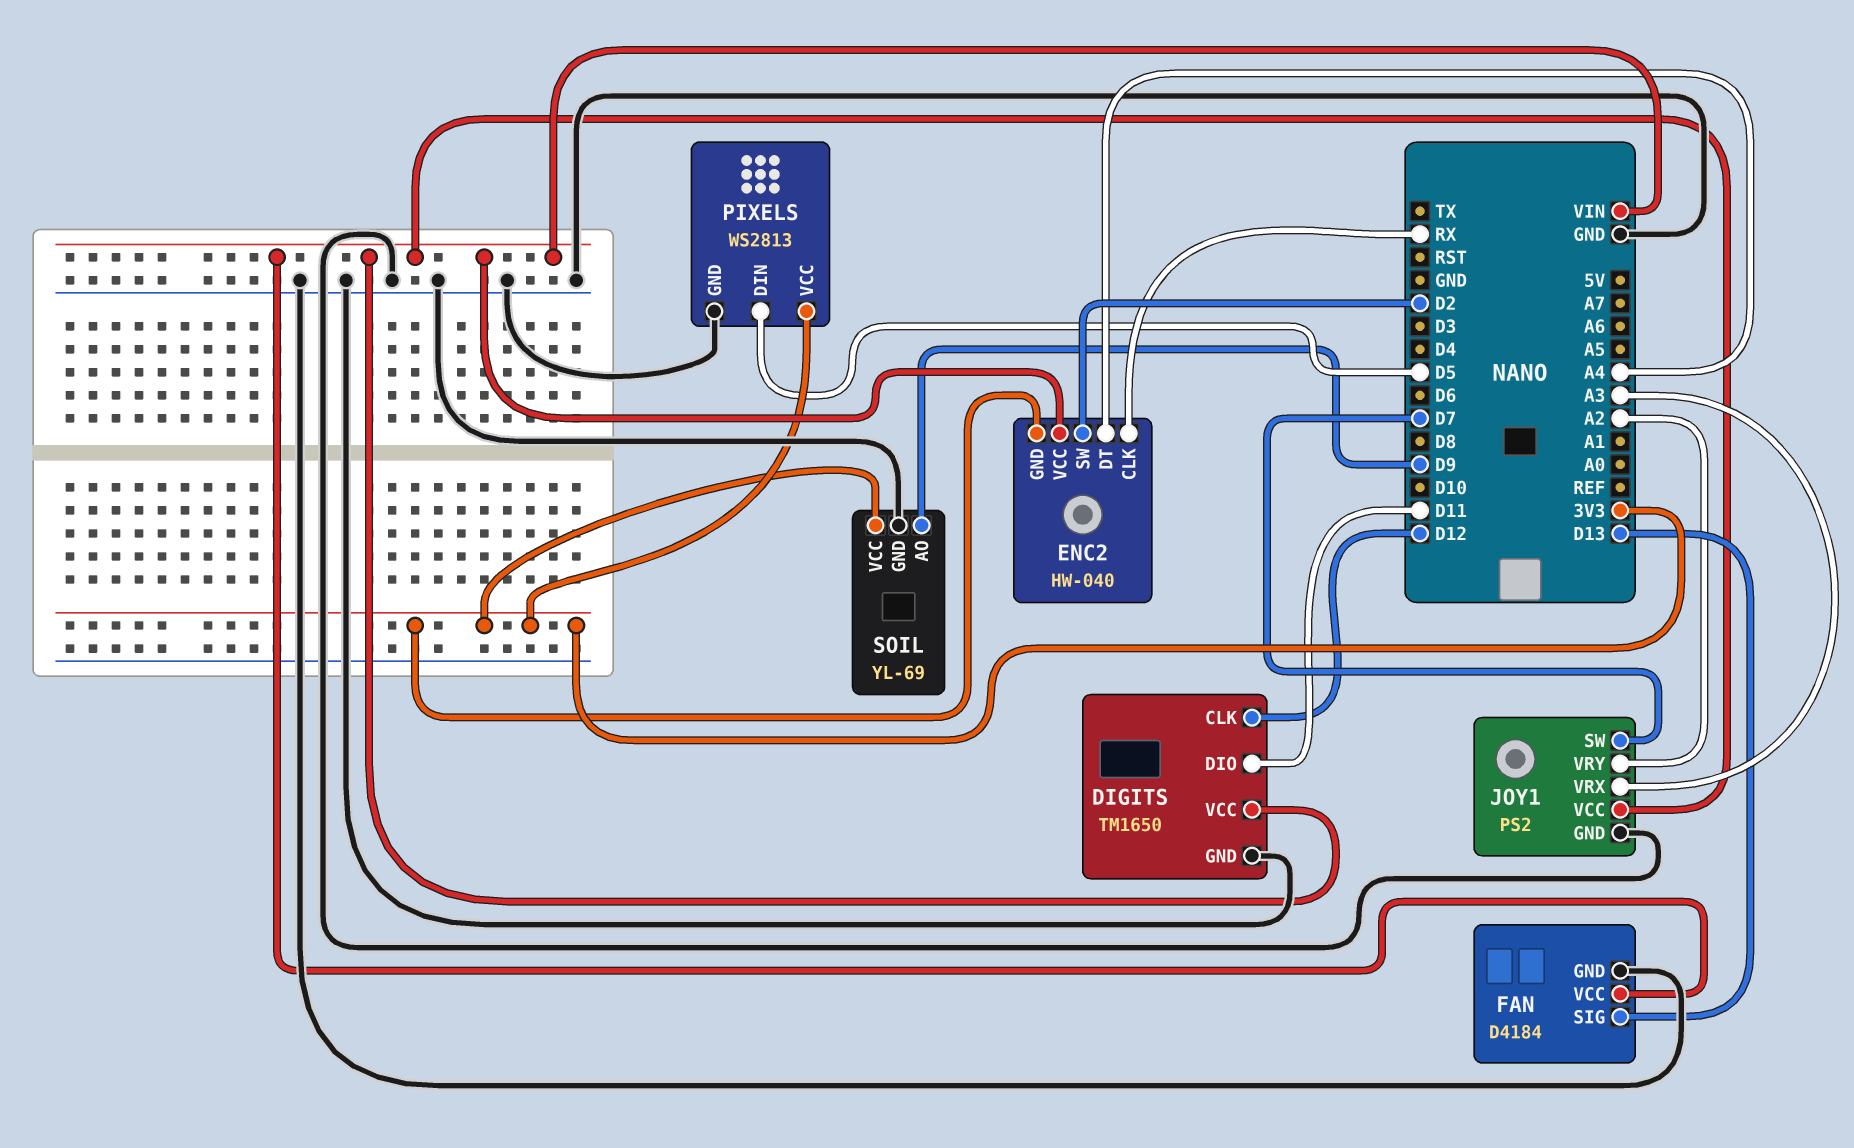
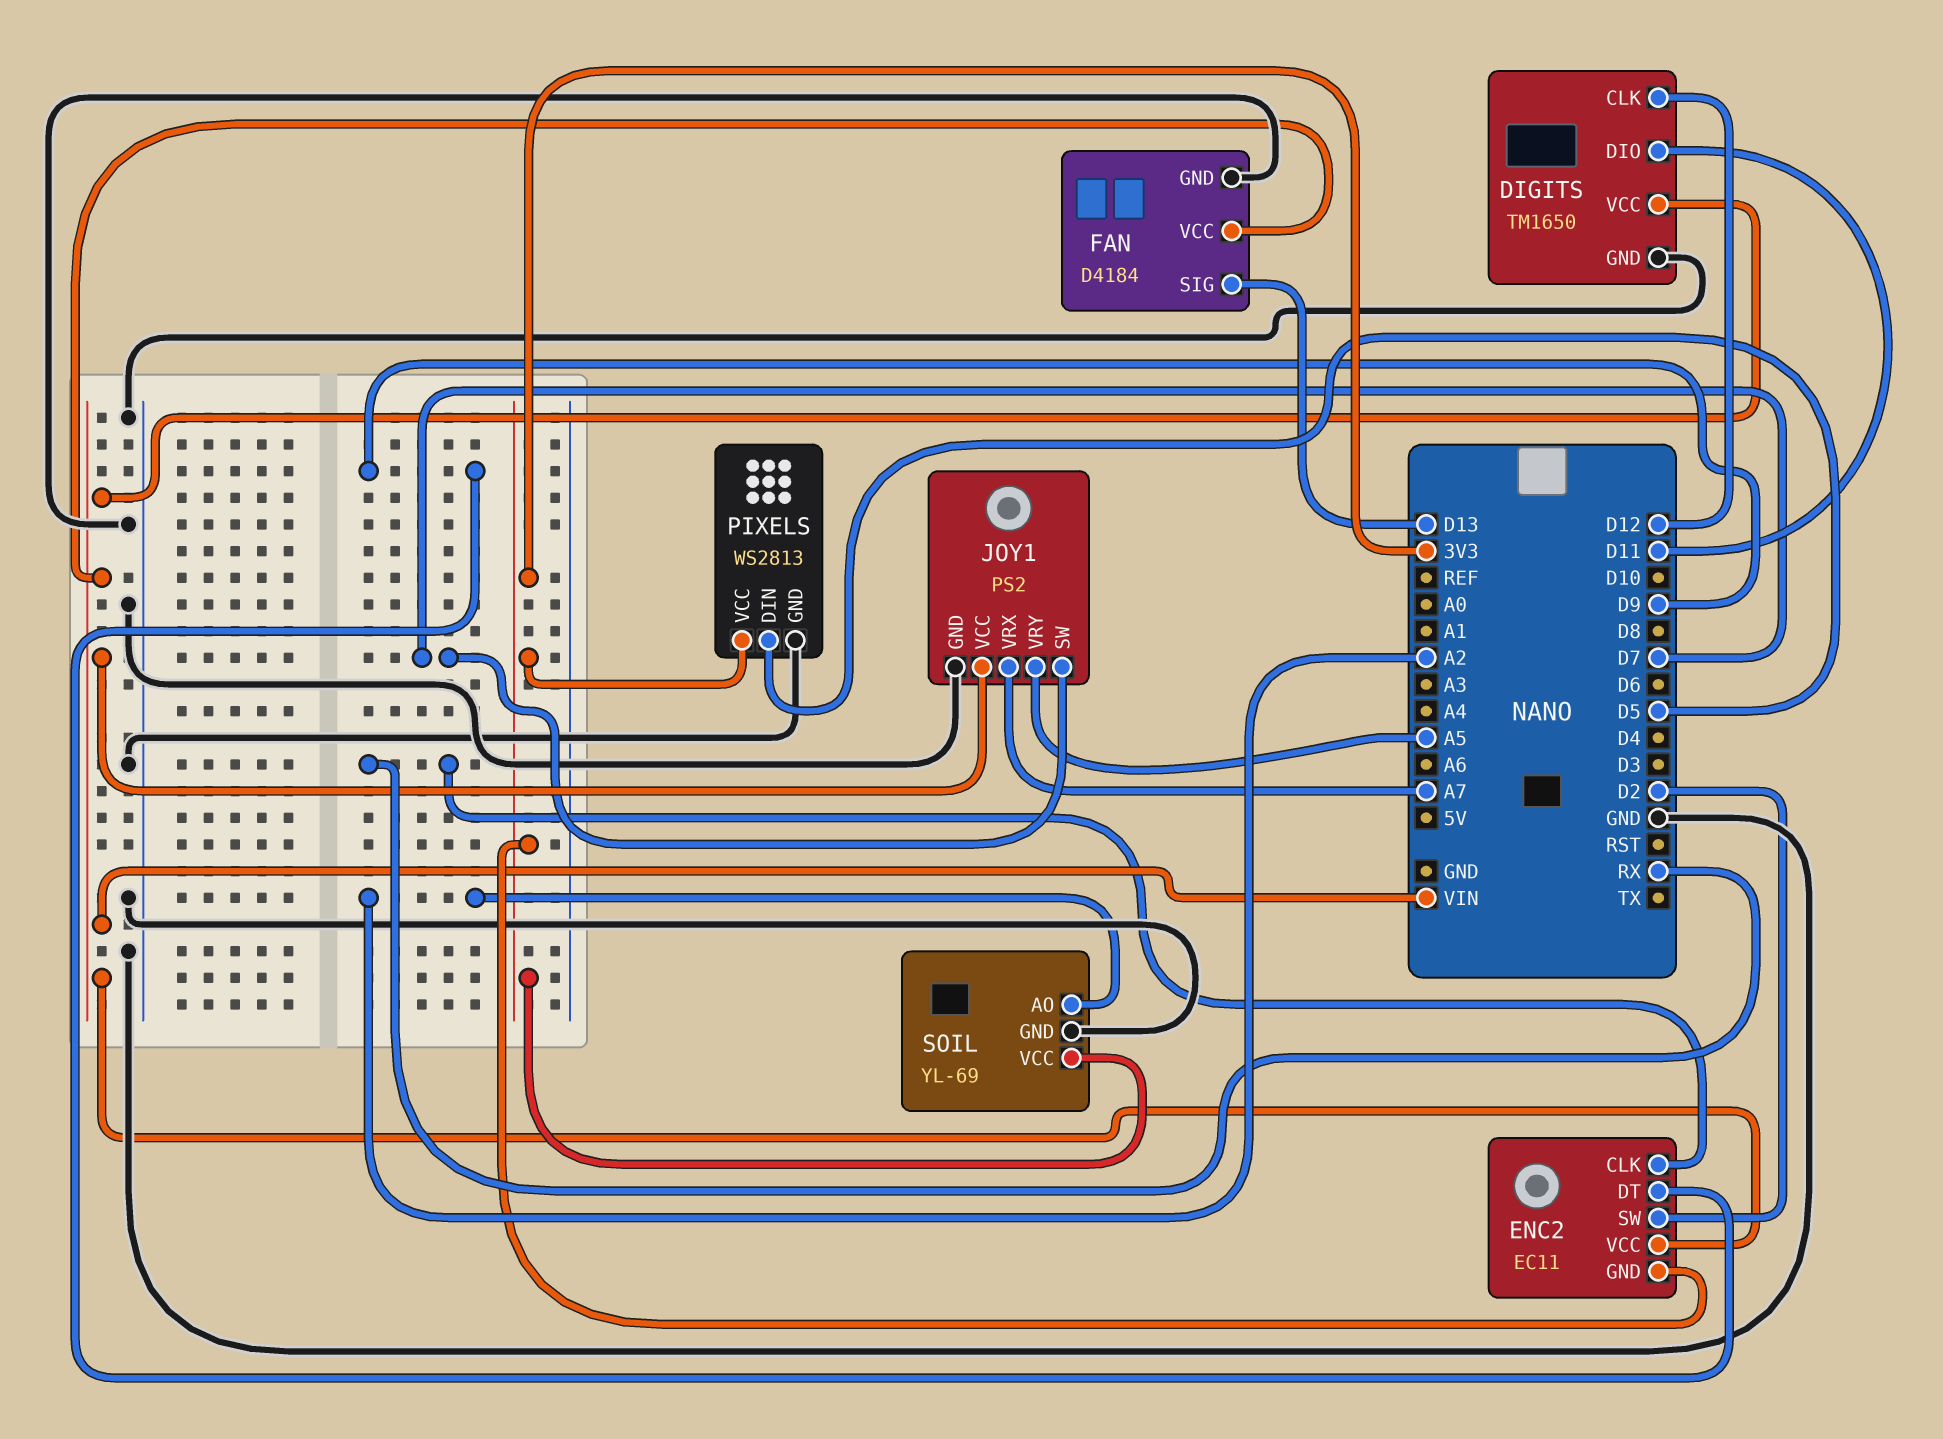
ENC2: HW-040 -> EC11
ENC2 pin DT: A4 -> D9
JOY1 pin VRX: A3 -> A7
JOY1 pin VRY: A2 -> A5
SOIL pin AO: D9 -> A2

